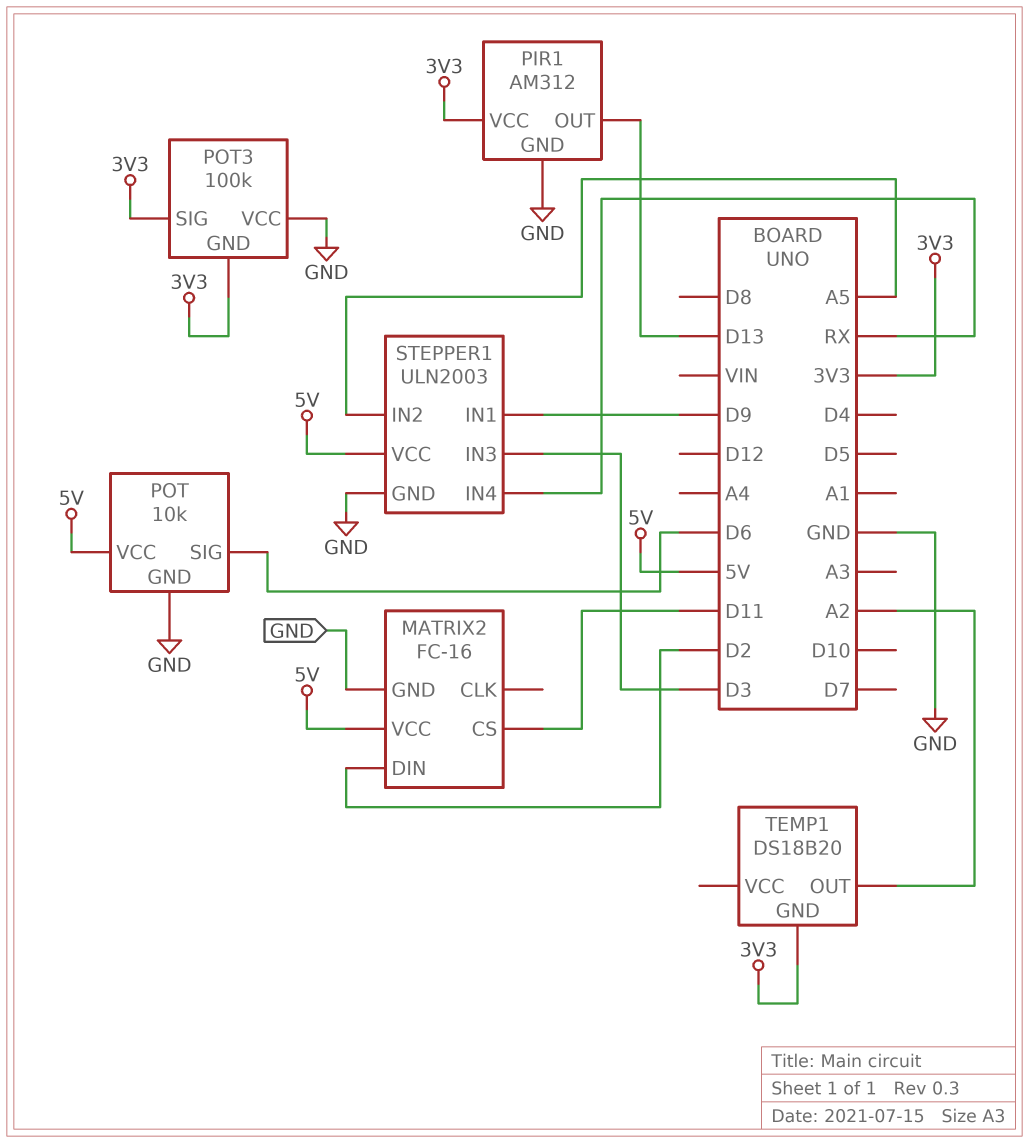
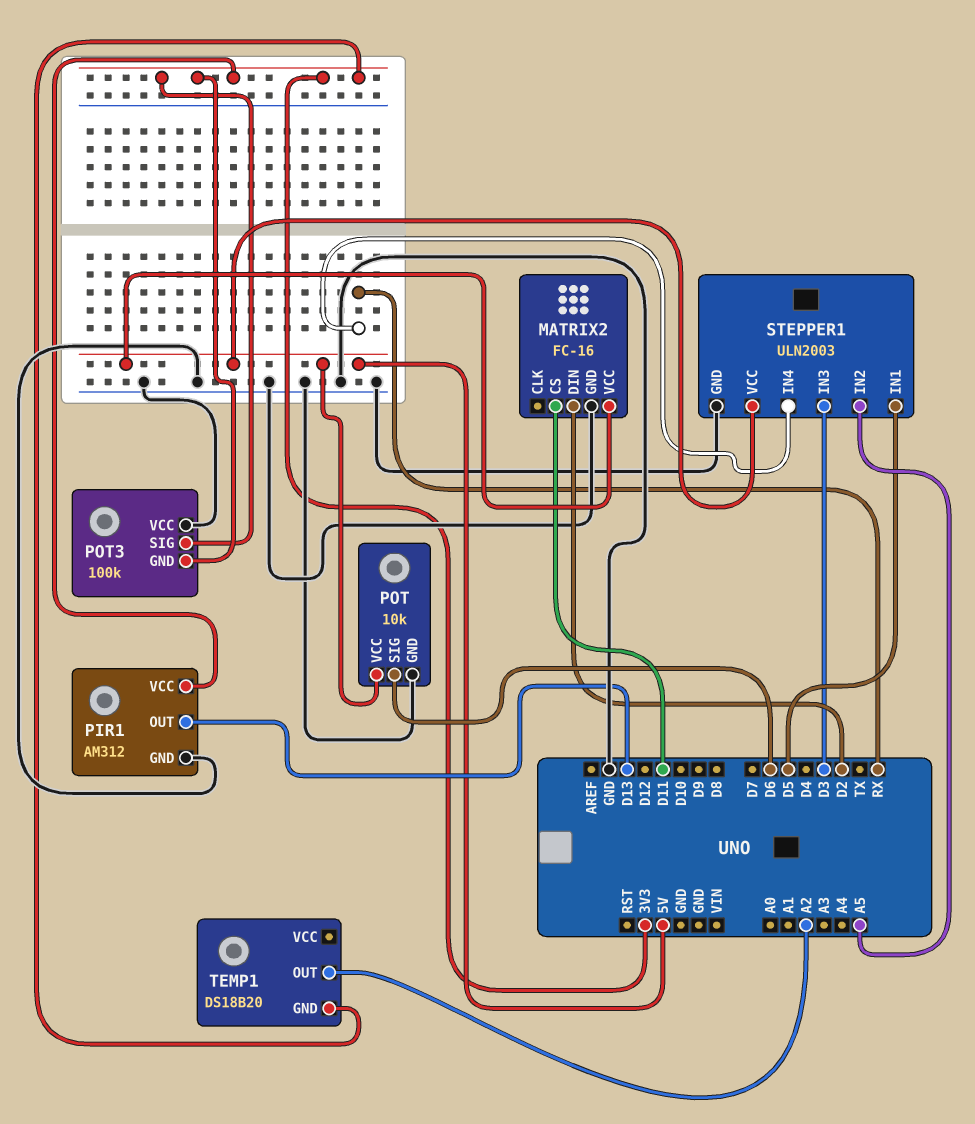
STEPPER1 pin IN1: D9 -> D5

